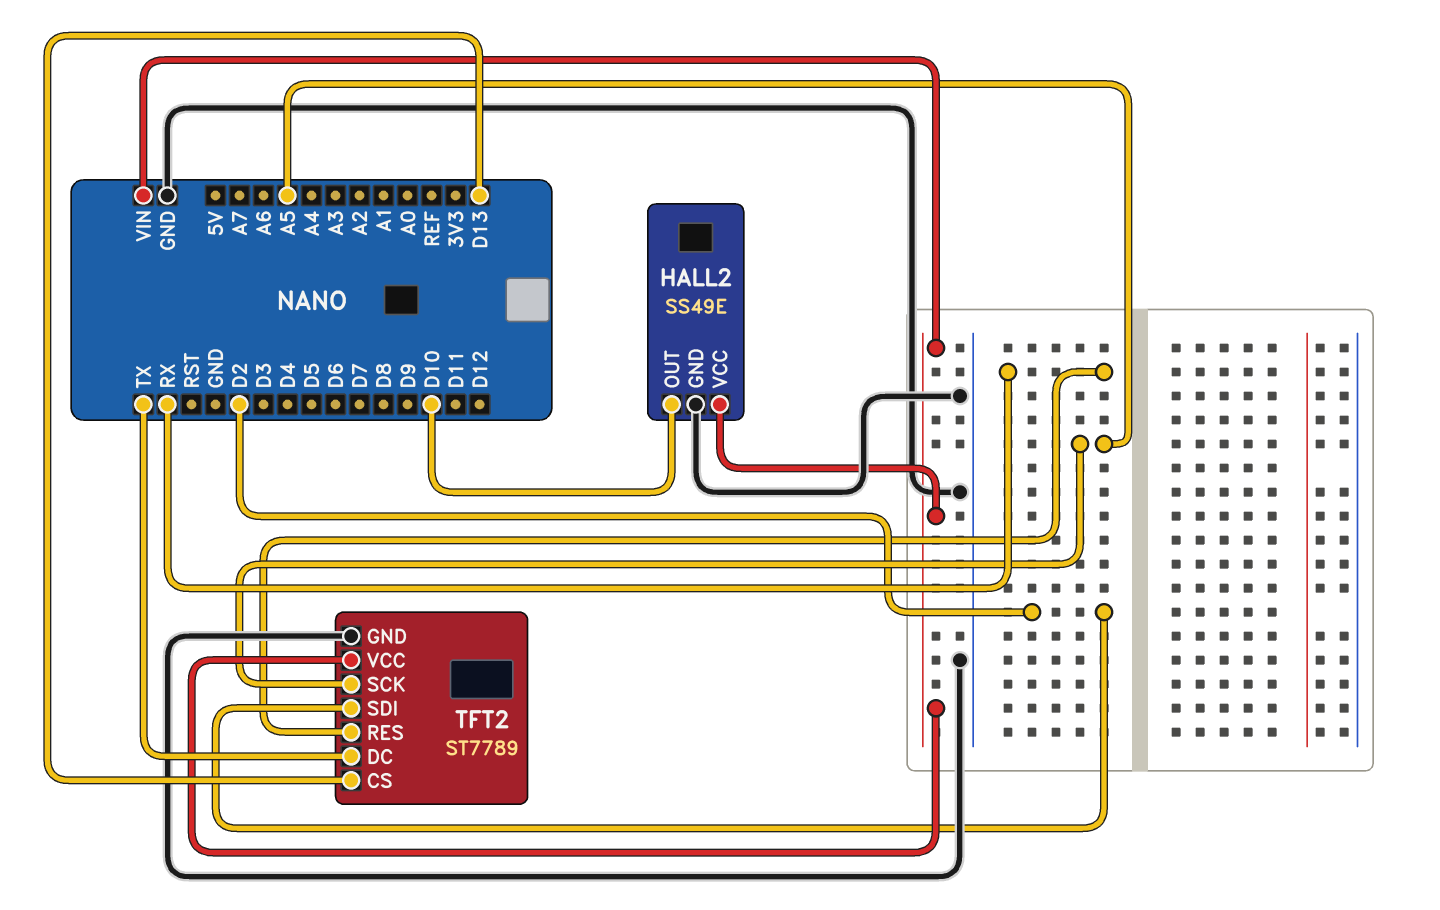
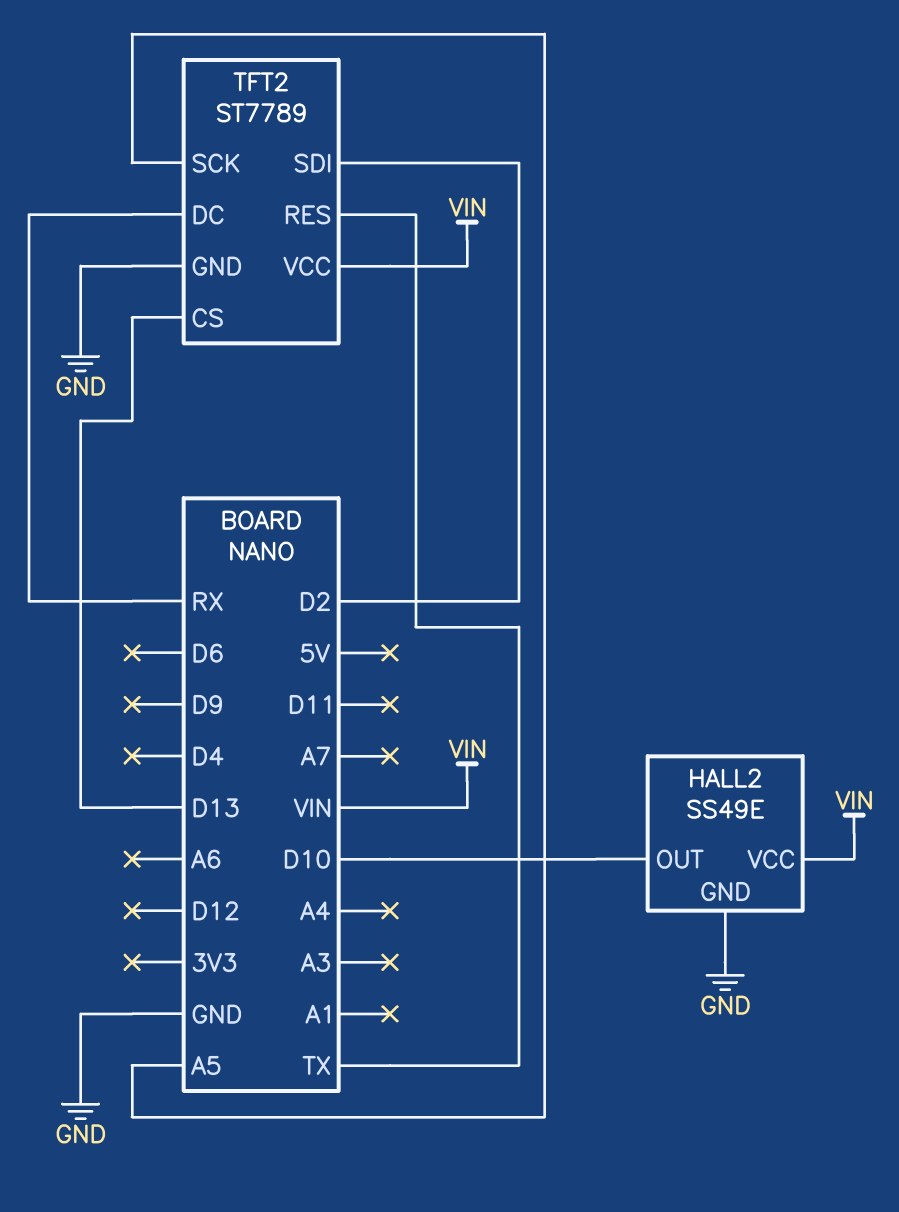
TFT2 pin DC: TX -> RX
TFT2 pin RES: RX -> TX

